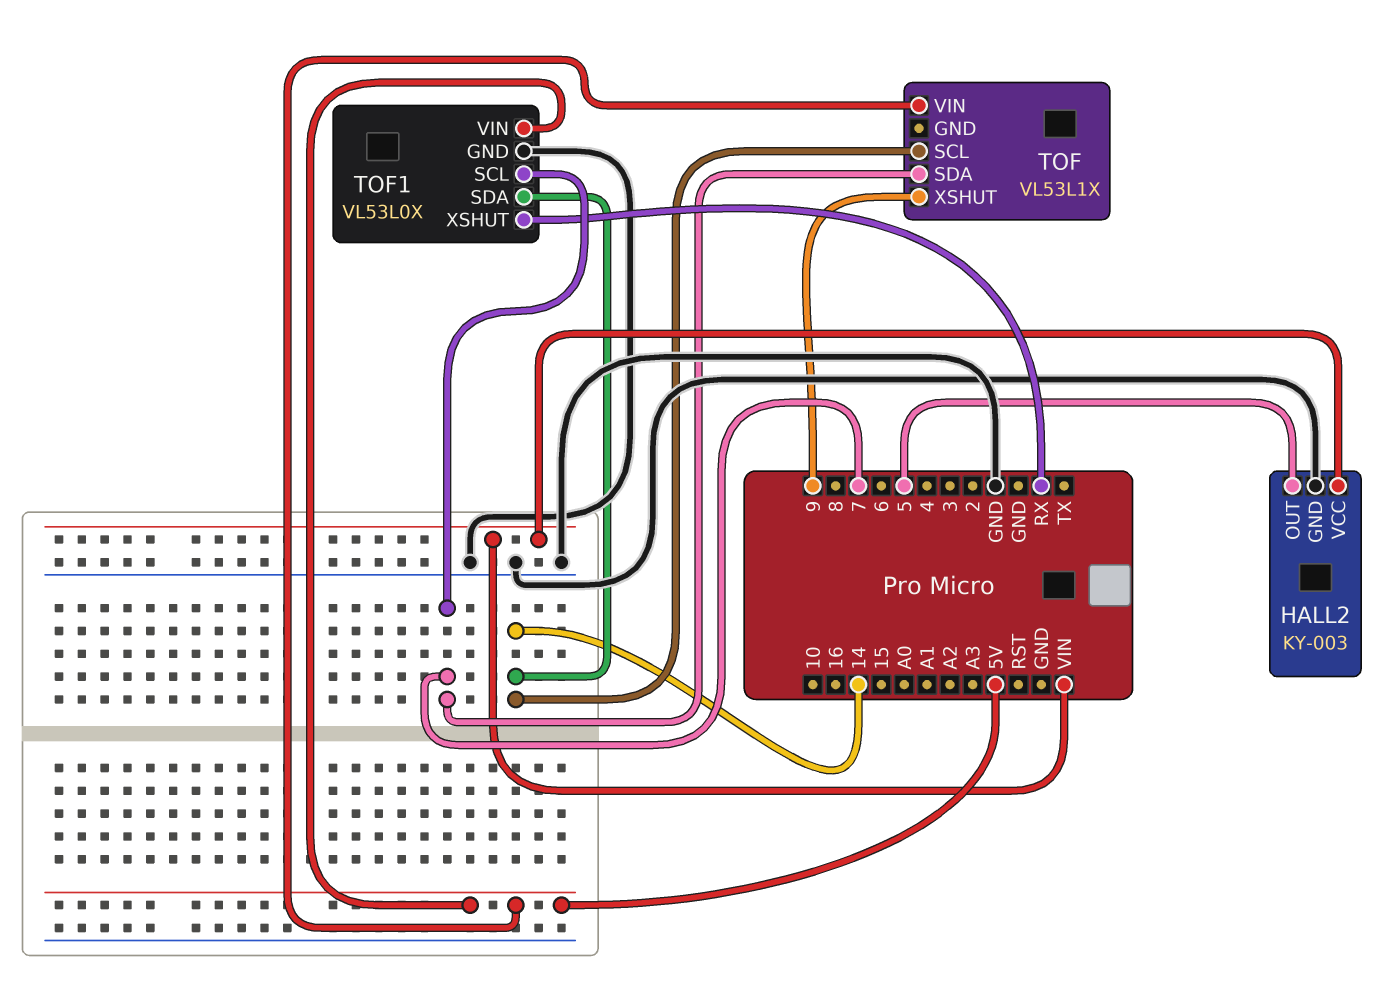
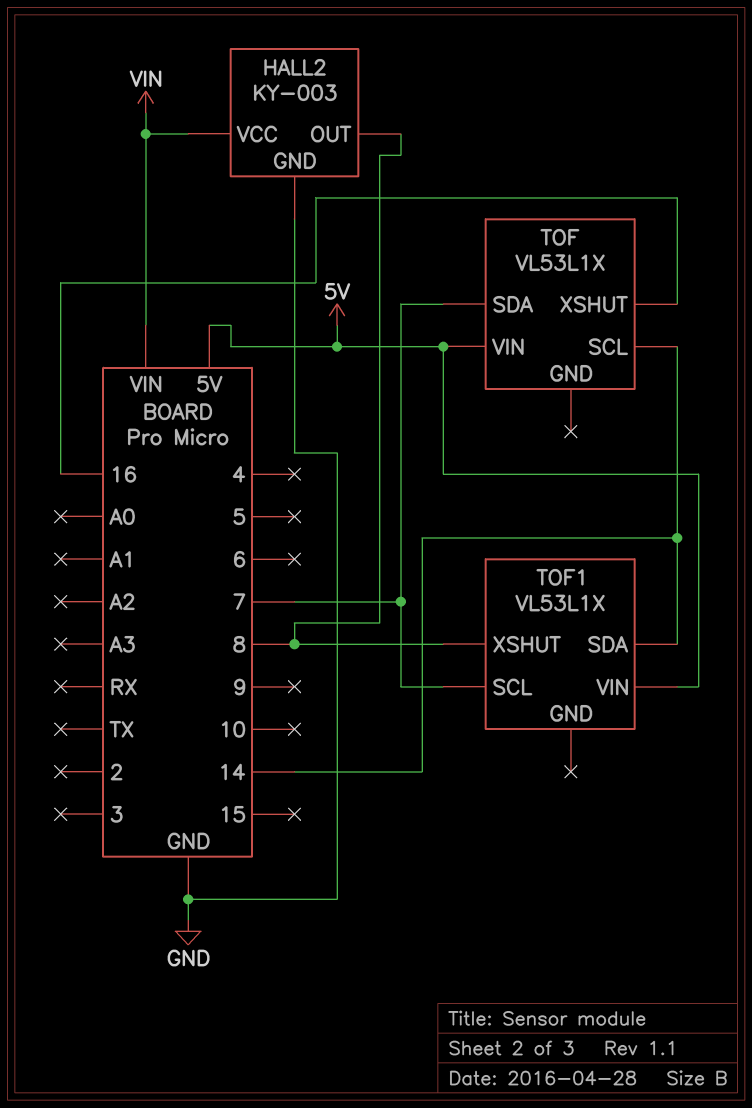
HALL2 pin OUT: 5 -> 8
TOF pin XSHUT: 9 -> 16
TOF1: VL53L0X -> VL53L1X
TOF1 pin GND: GND -> none
TOF1 pin XSHUT: RX -> 8

